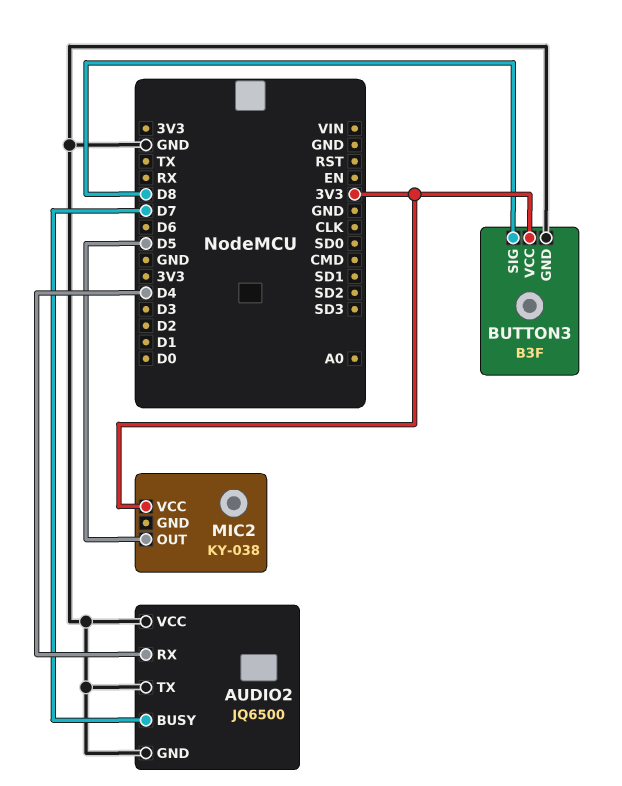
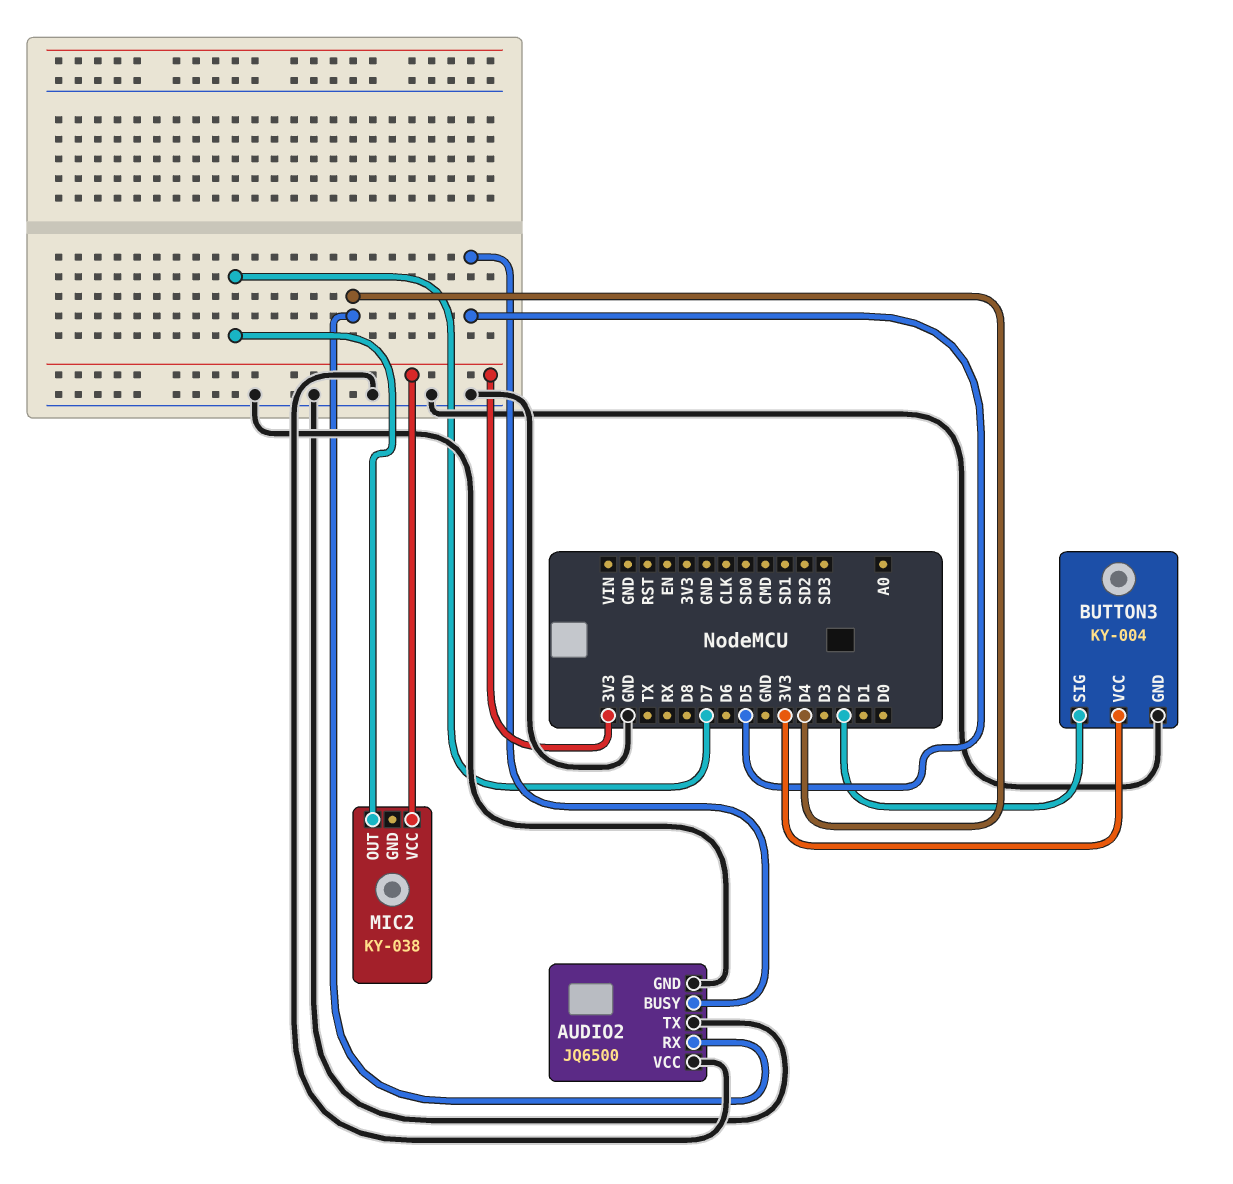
AUDIO2 pin BUSY: D7 -> D5
BUTTON3: B3F -> KY-004
BUTTON3 pin SIG: D8 -> D2
MIC2 pin OUT: D5 -> D7

